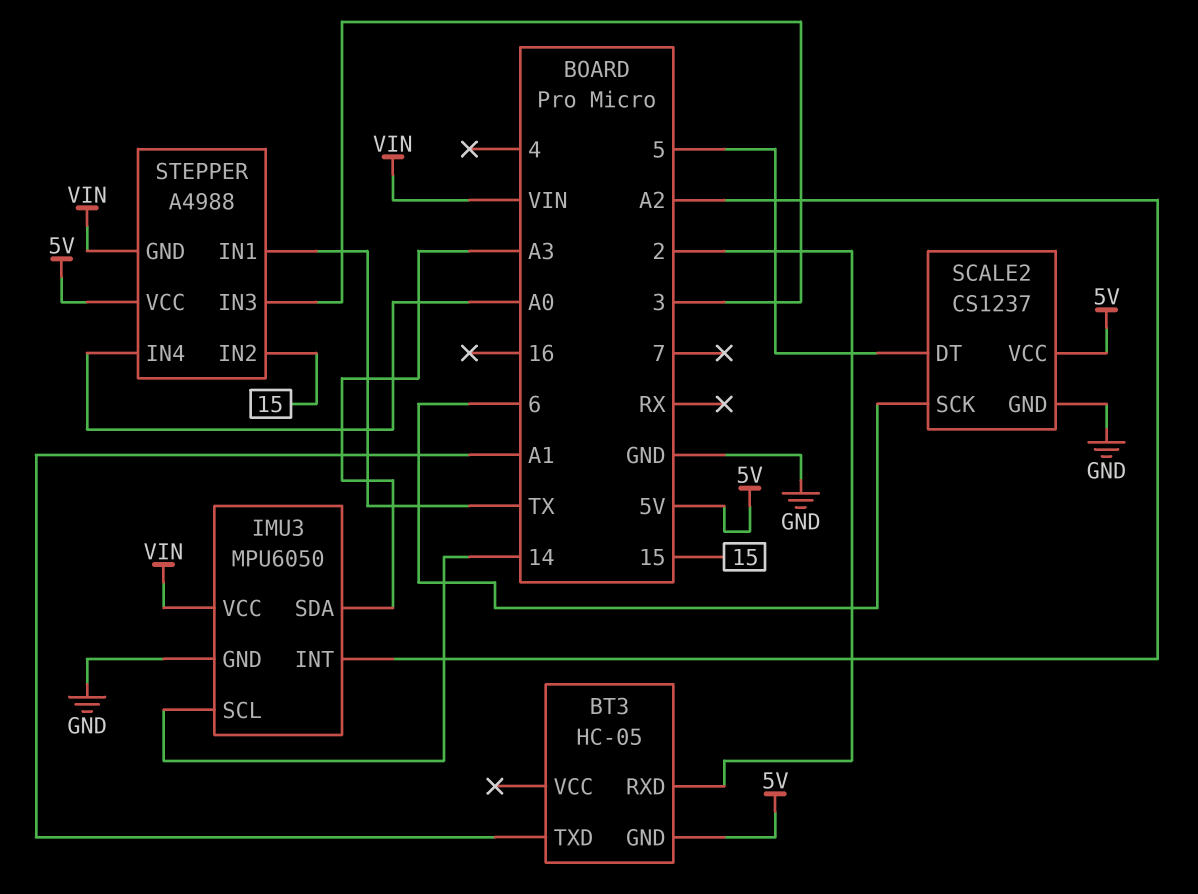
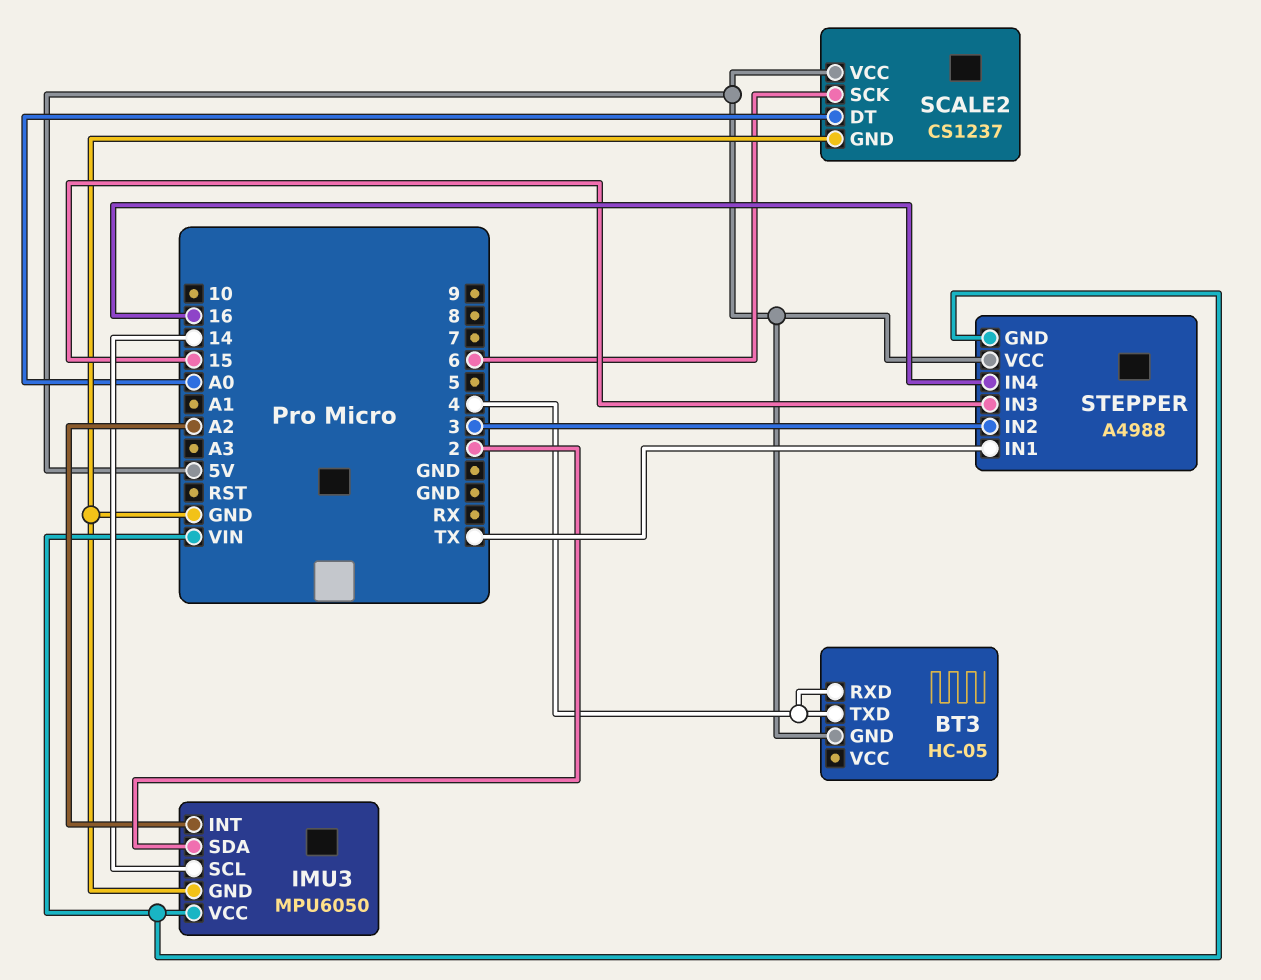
BT3 pin RXD: 2 -> 4
BT3 pin TXD: A1 -> 4
IMU3 pin SDA: A3 -> 2
SCALE2 pin DT: 5 -> A0
STEPPER pin IN2: 15 -> 3
STEPPER pin IN3: 3 -> 15
STEPPER pin IN4: A0 -> 16

